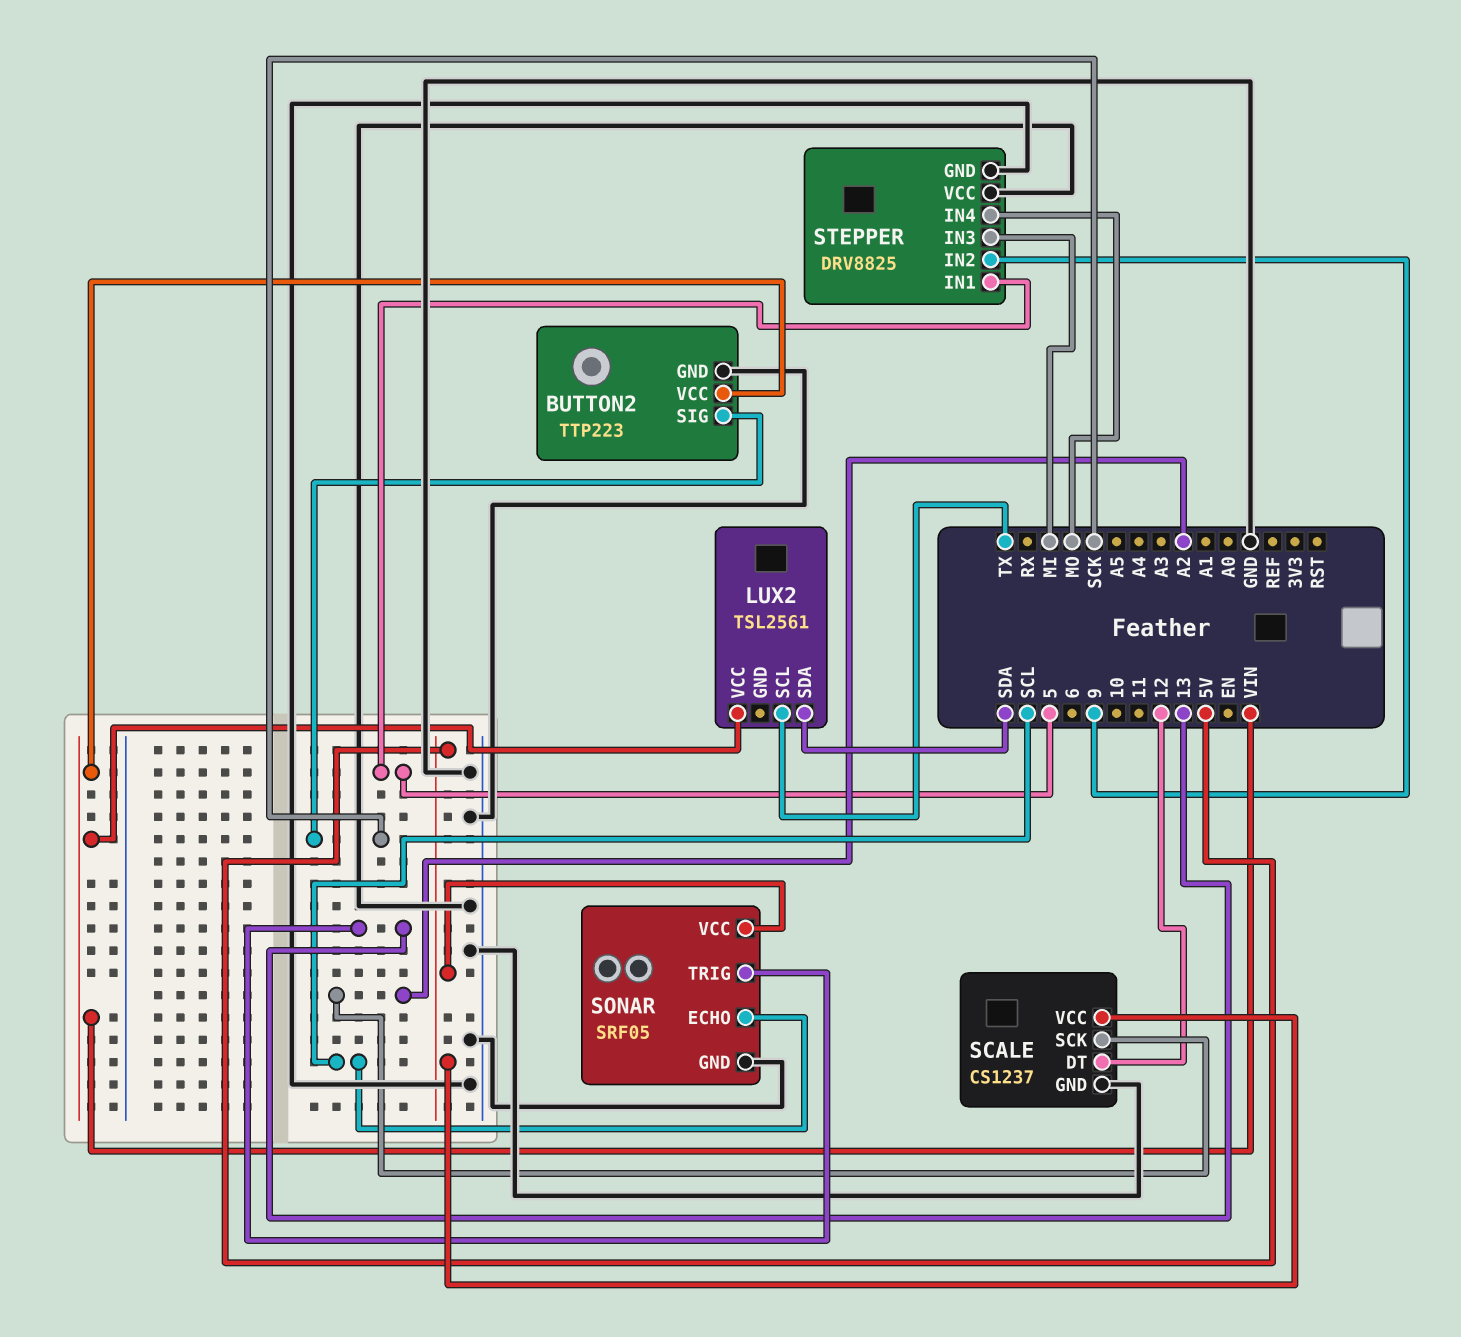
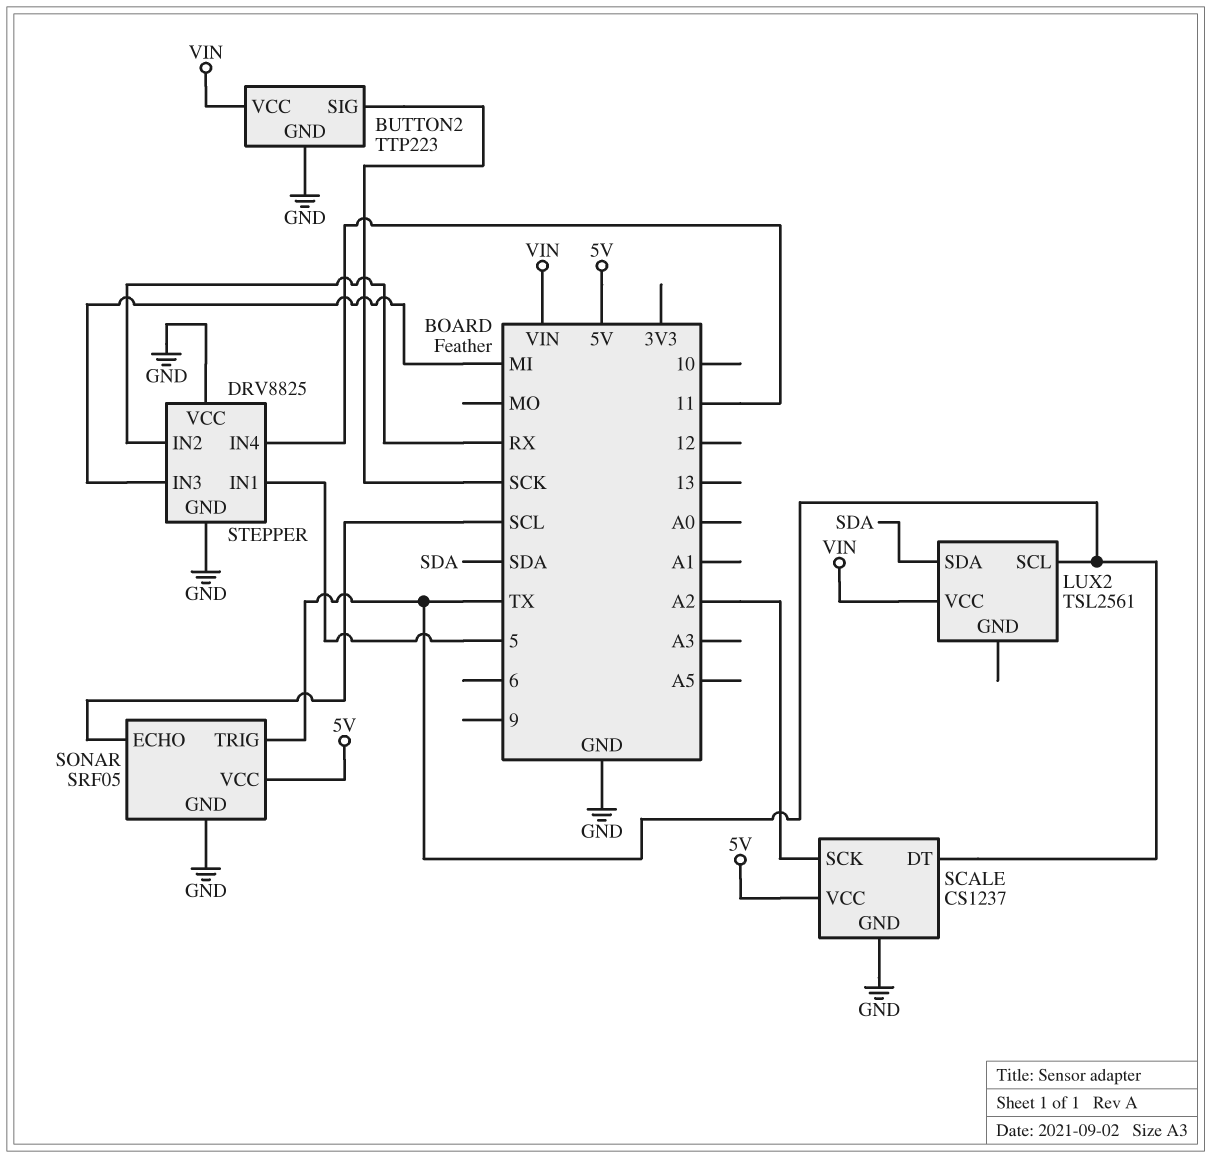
SCALE pin DT: 12 -> TX
SONAR pin TRIG: 13 -> TX
STEPPER pin IN2: 9 -> RX
STEPPER pin IN4: MO -> 11

